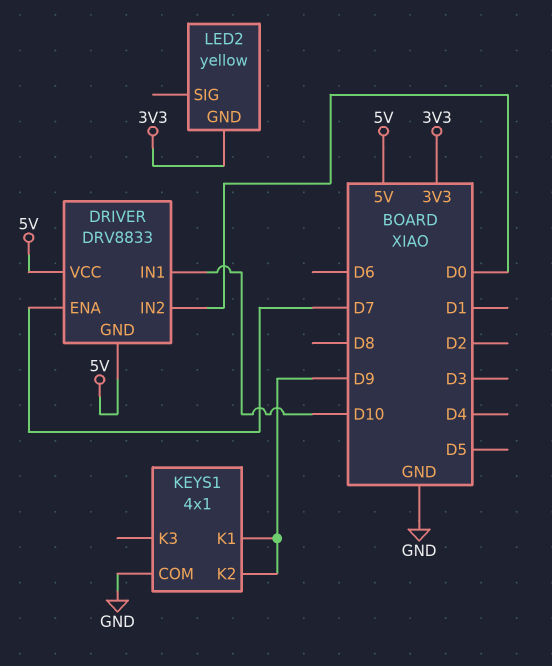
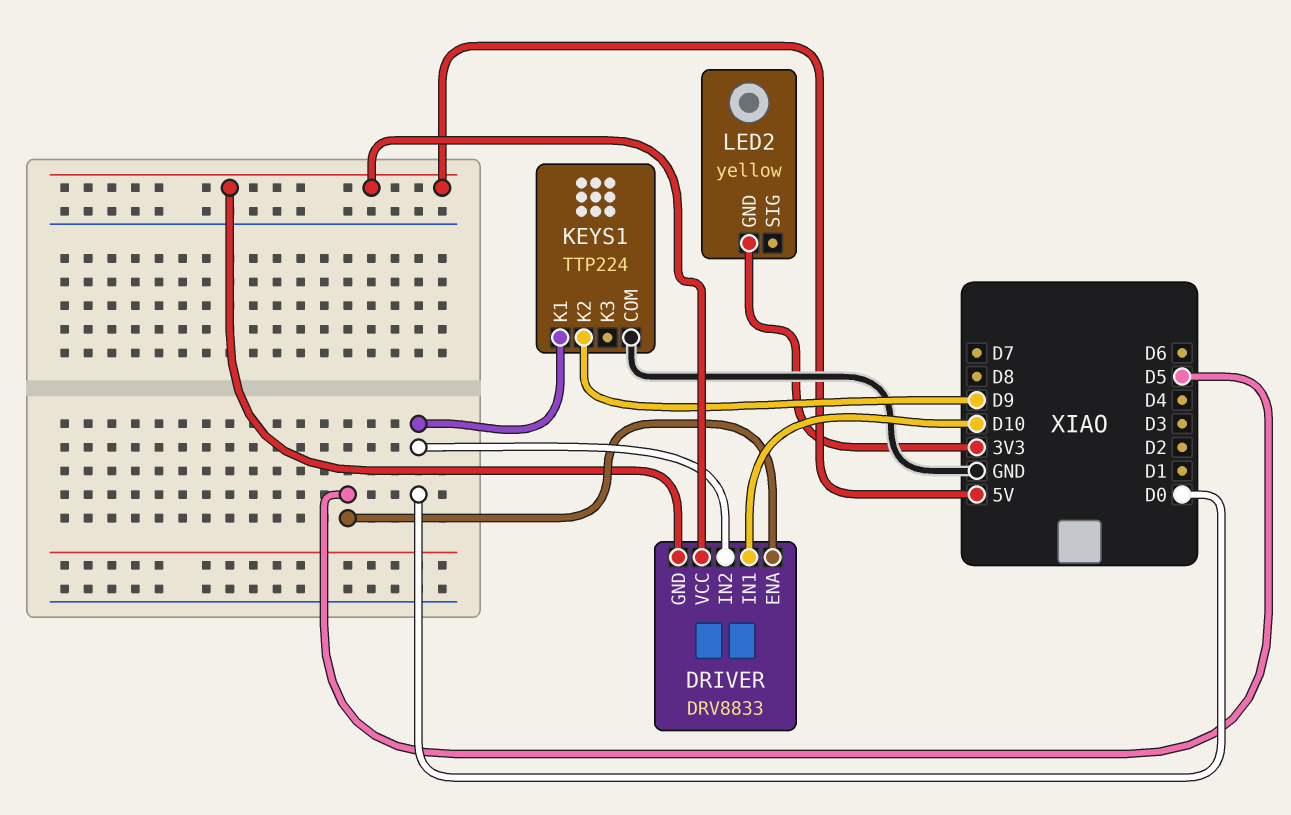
DRIVER pin ENA: D7 -> D5
KEYS1: 4x1 -> TTP224
KEYS1 pin K1: D9 -> D0

